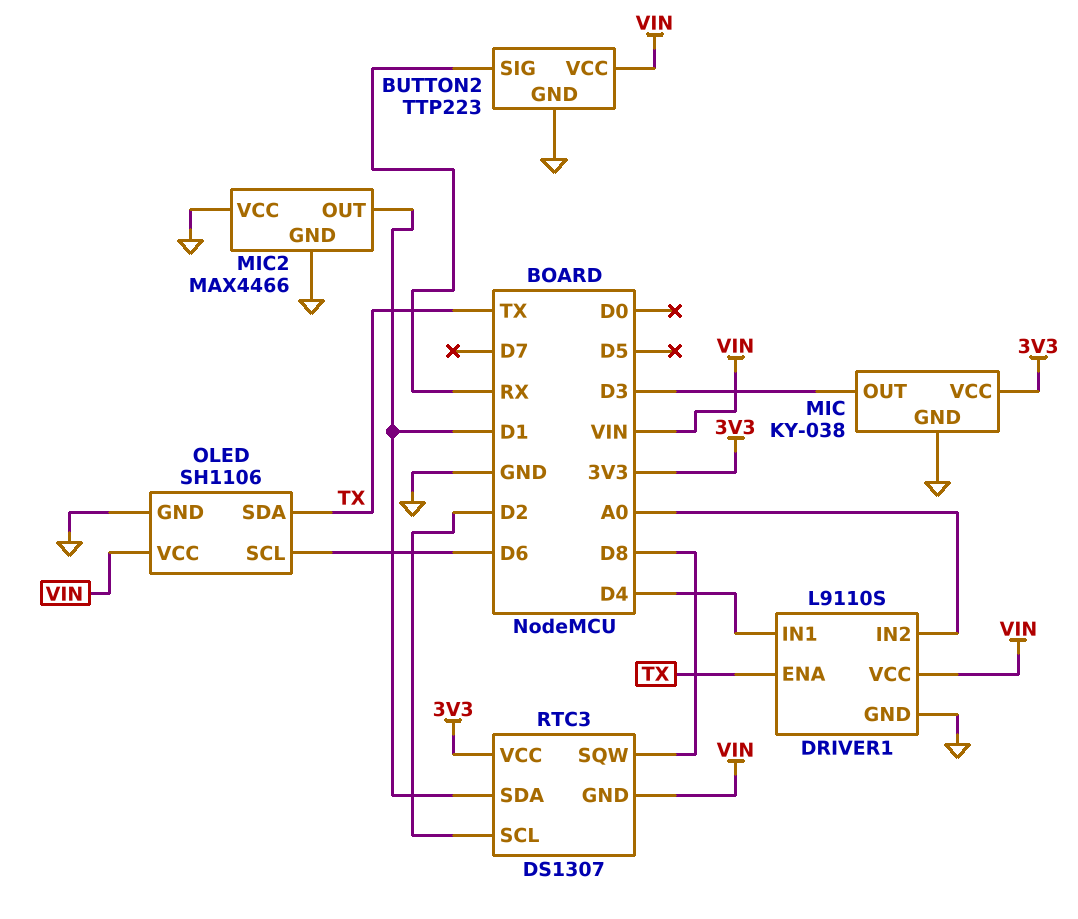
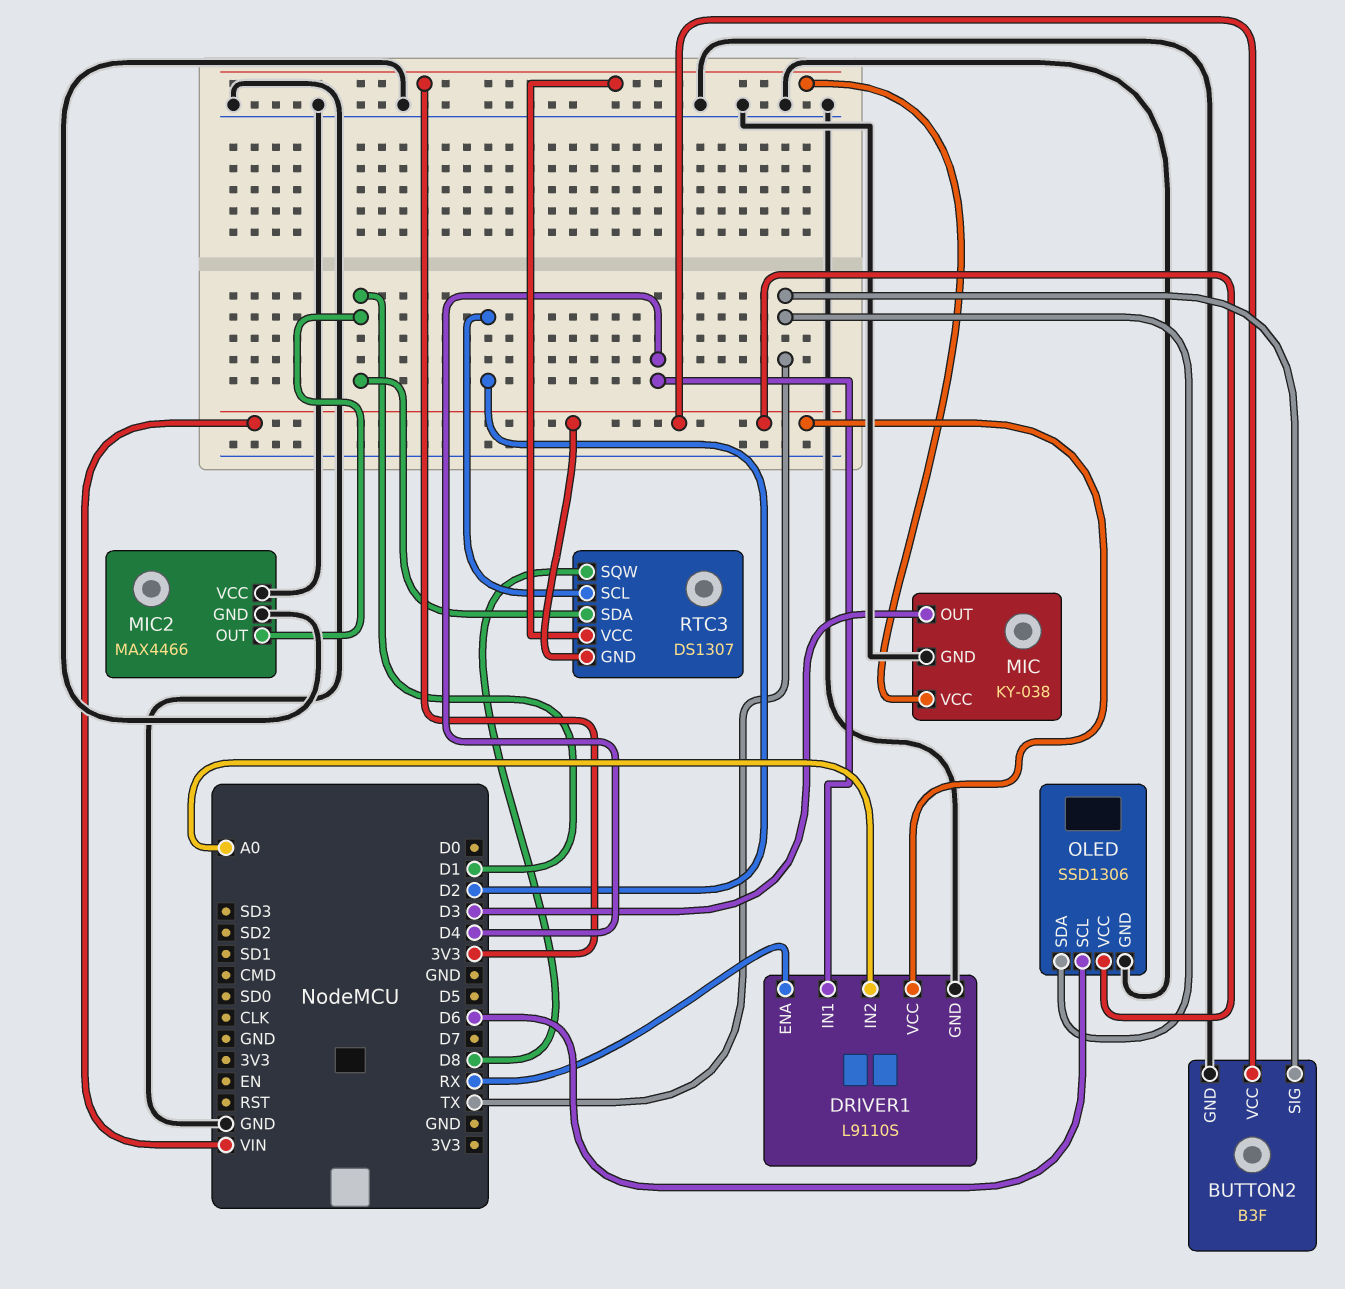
BUTTON2: TTP223 -> B3F
BUTTON2 pin SIG: RX -> TX
DRIVER1 pin ENA: TX -> RX
OLED: SH1106 -> SSD1306

